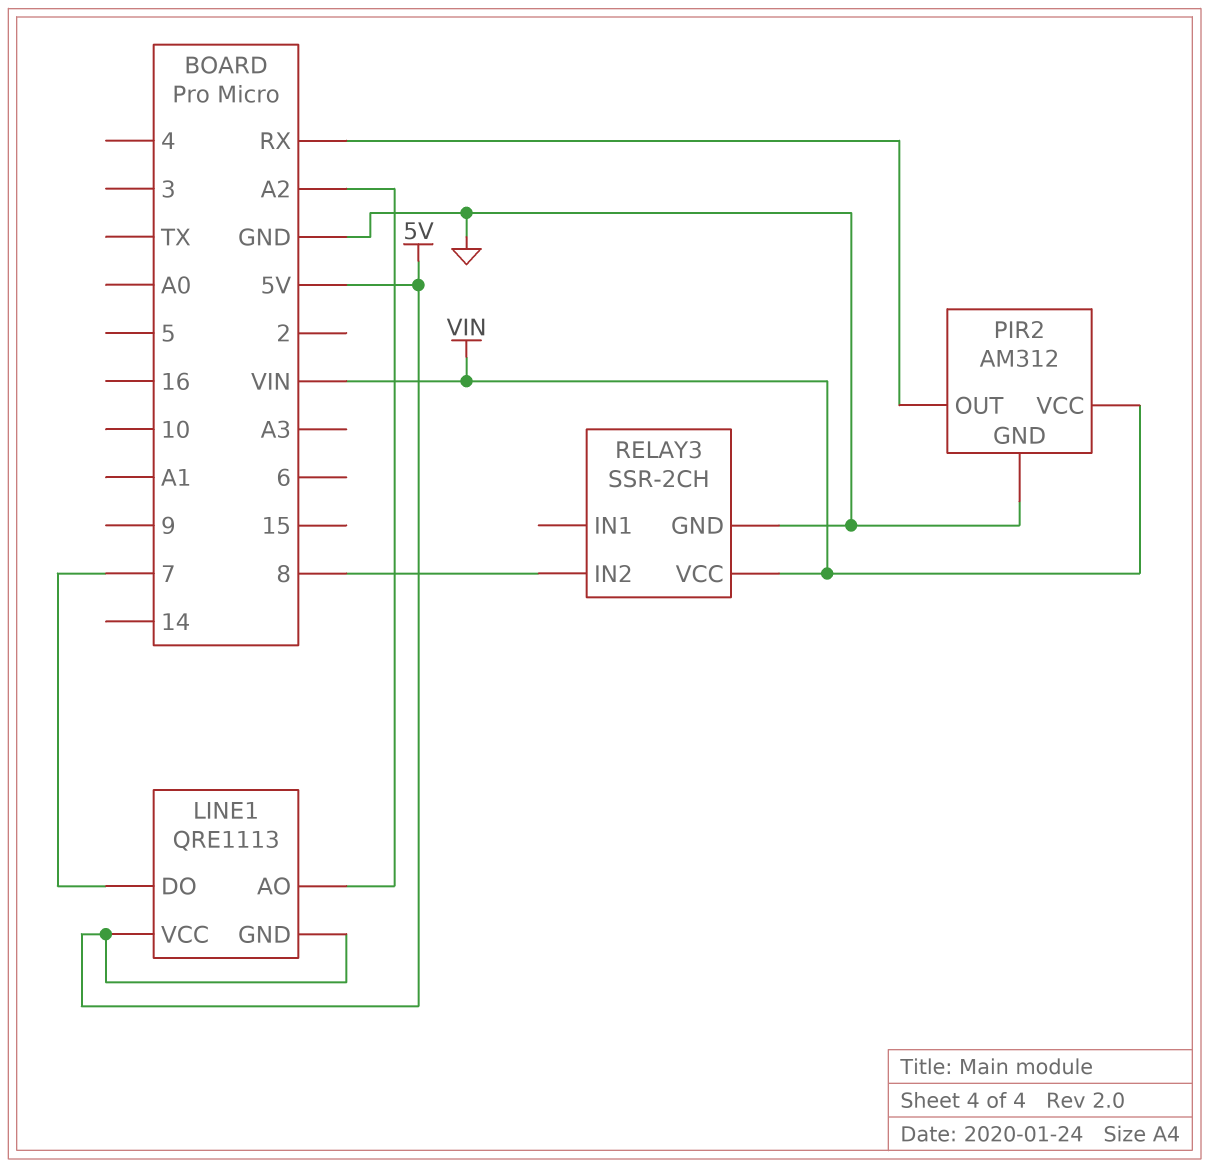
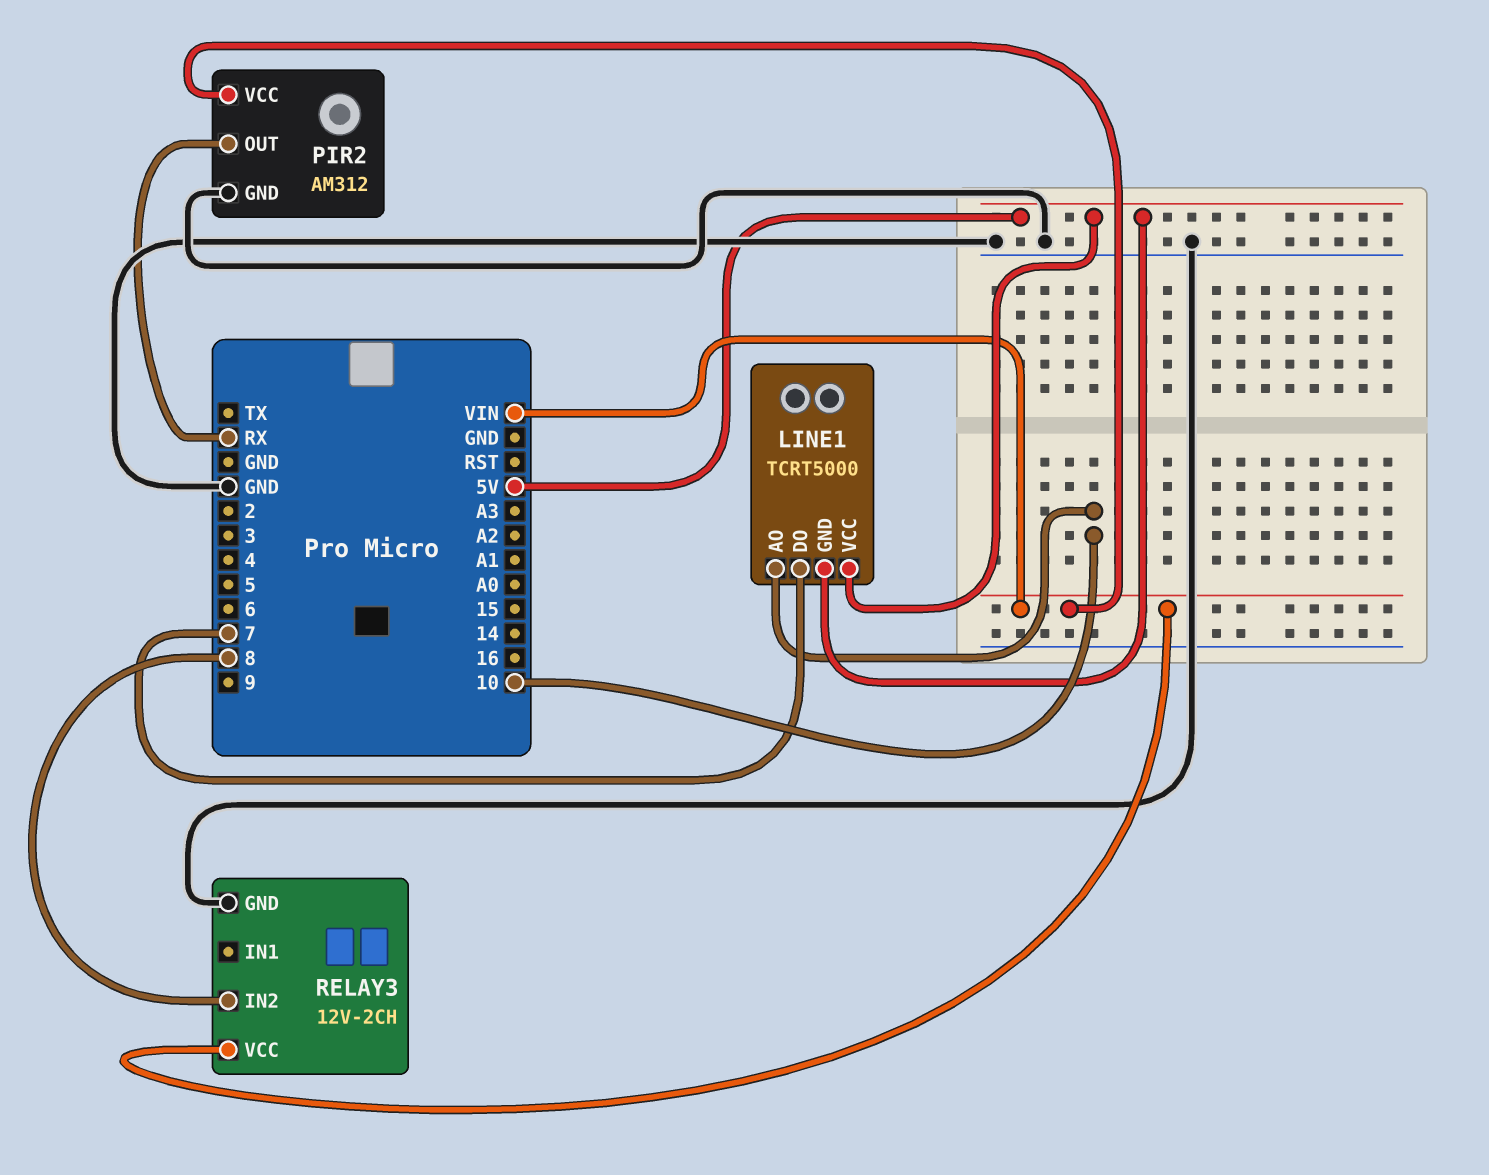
LINE1: QRE1113 -> TCRT5000
LINE1 pin AO: A2 -> 10
RELAY3: SSR-2CH -> 12V-2CH

